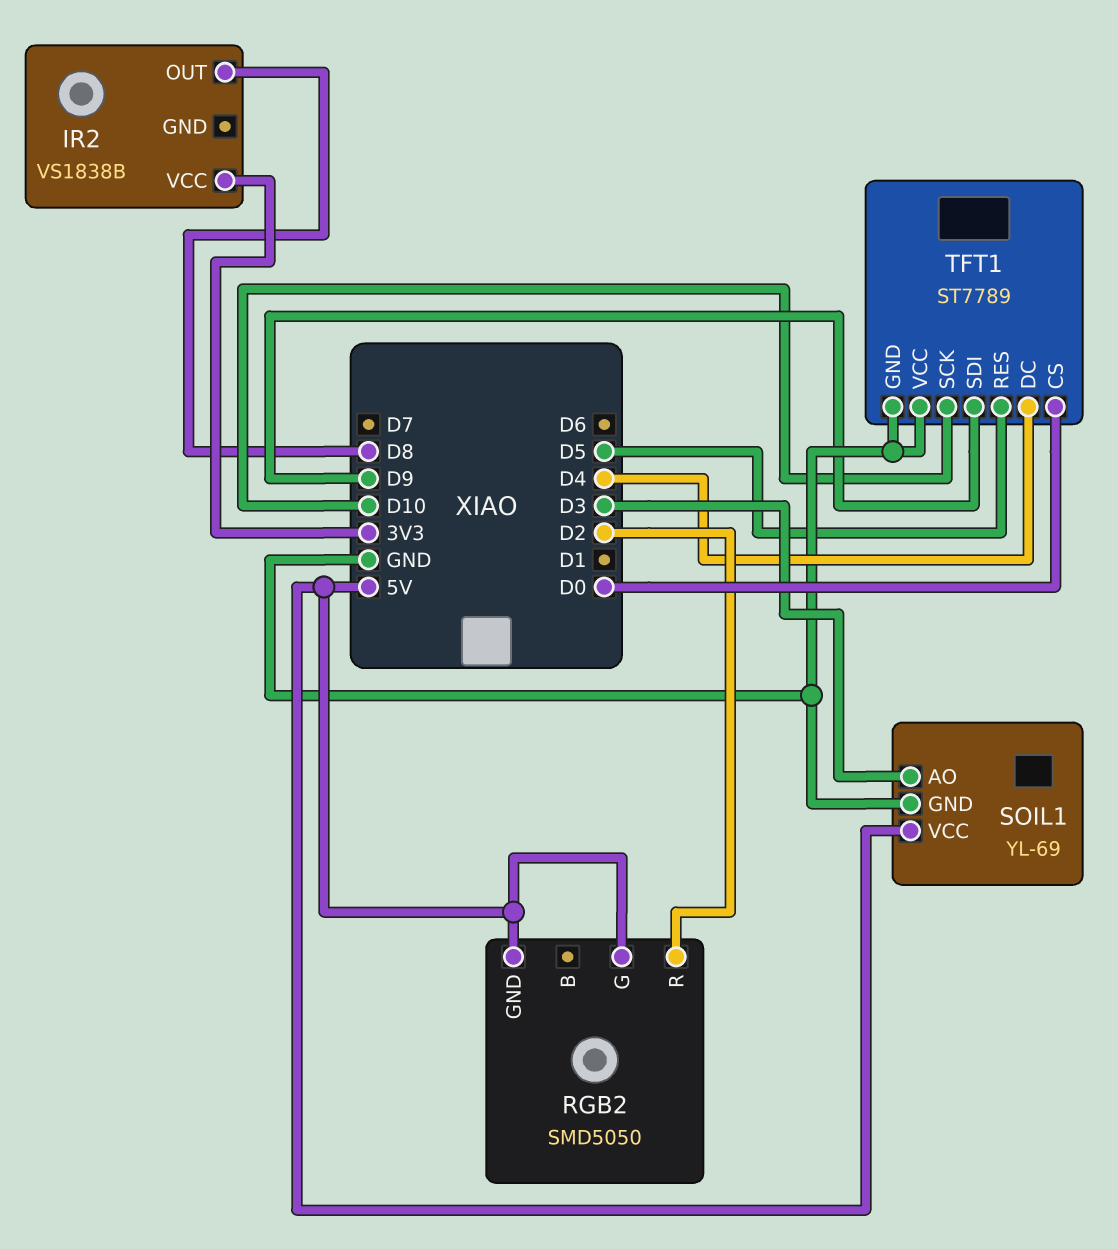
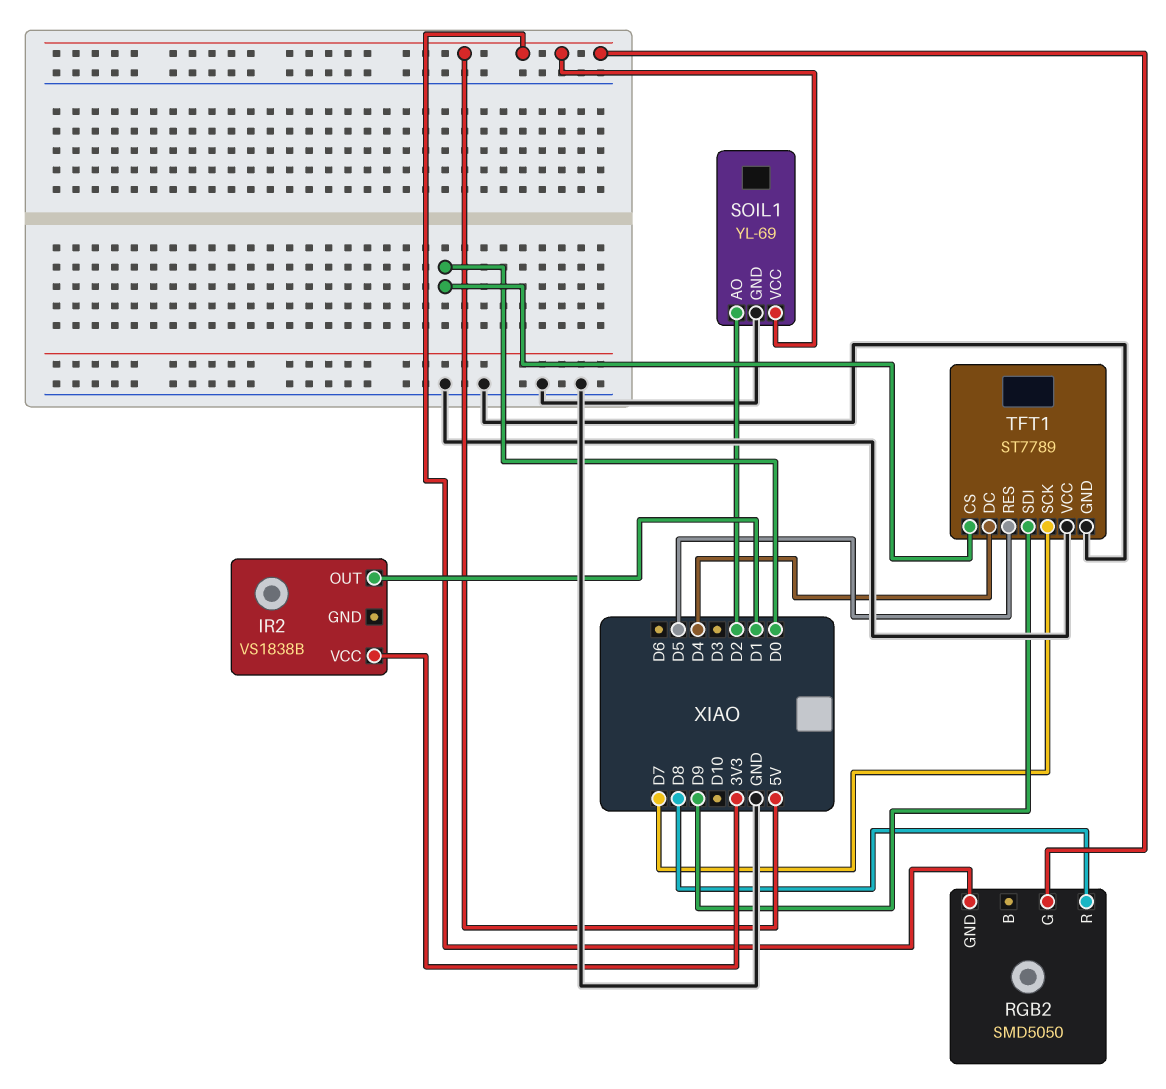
IR2 pin OUT: D8 -> D1
RGB2 pin R: D2 -> D8
SOIL1 pin AO: D3 -> D2
TFT1 pin SCK: D10 -> D7

